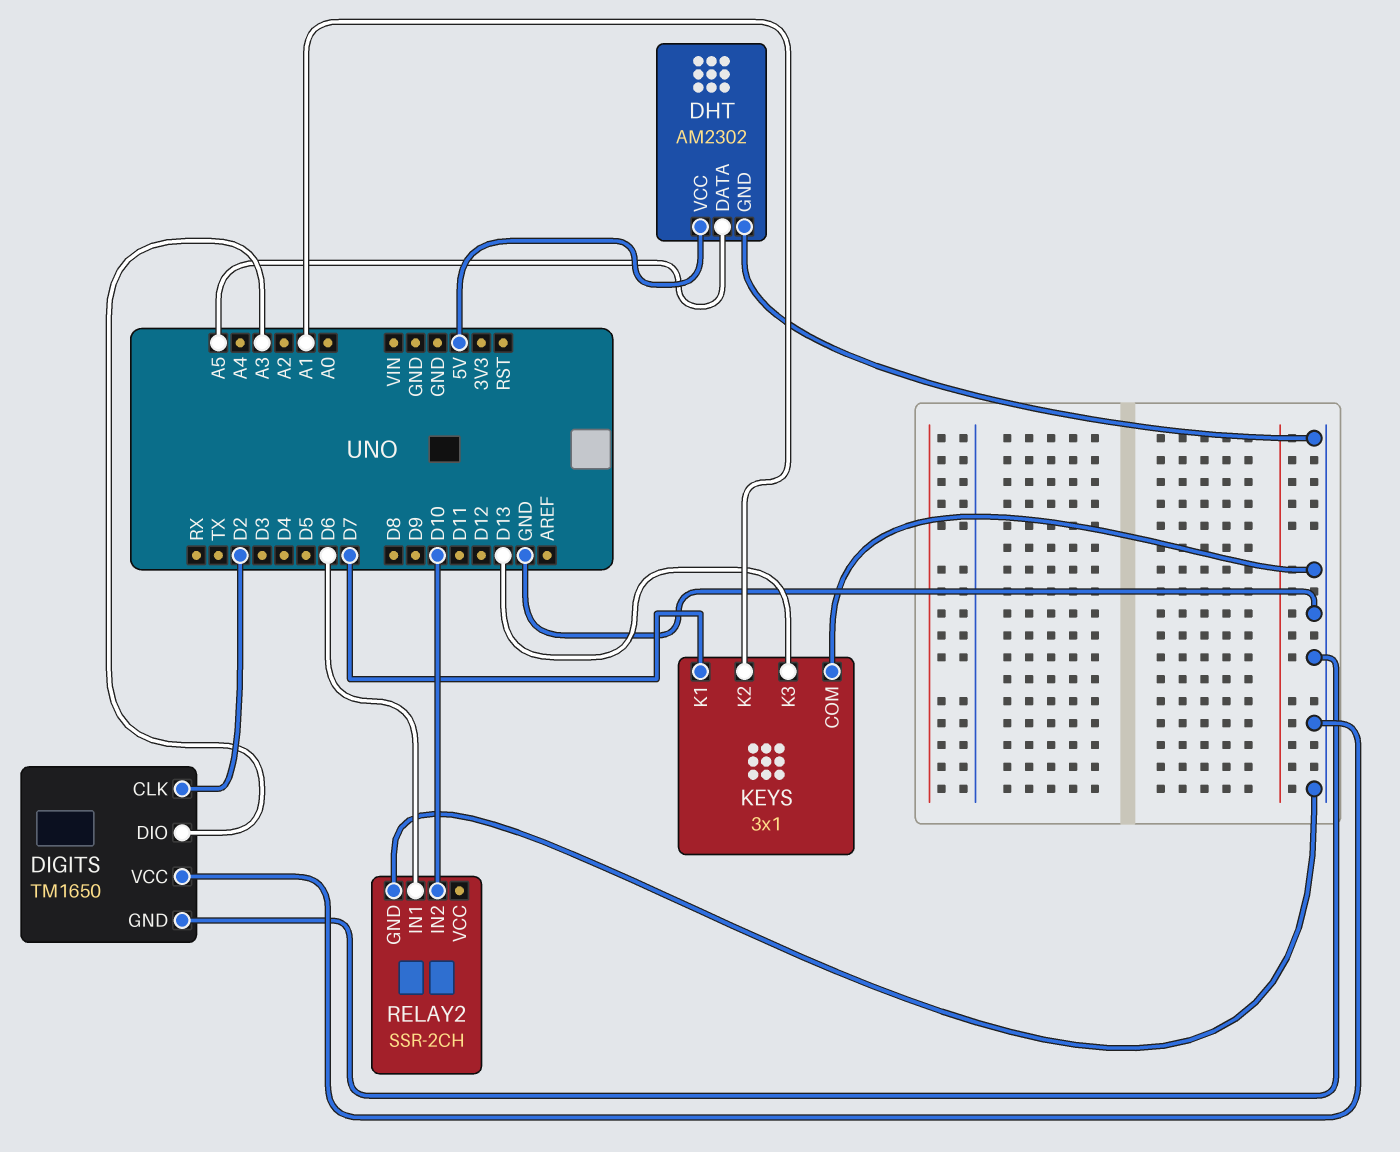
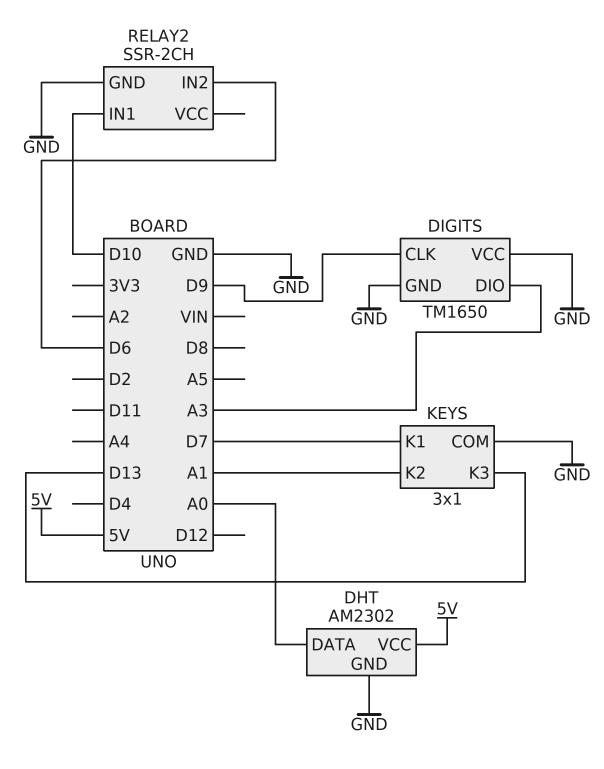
DHT pin DATA: A5 -> A0
DIGITS pin CLK: D2 -> D9
RELAY2 pin IN1: D6 -> D10
RELAY2 pin IN2: D10 -> D6

